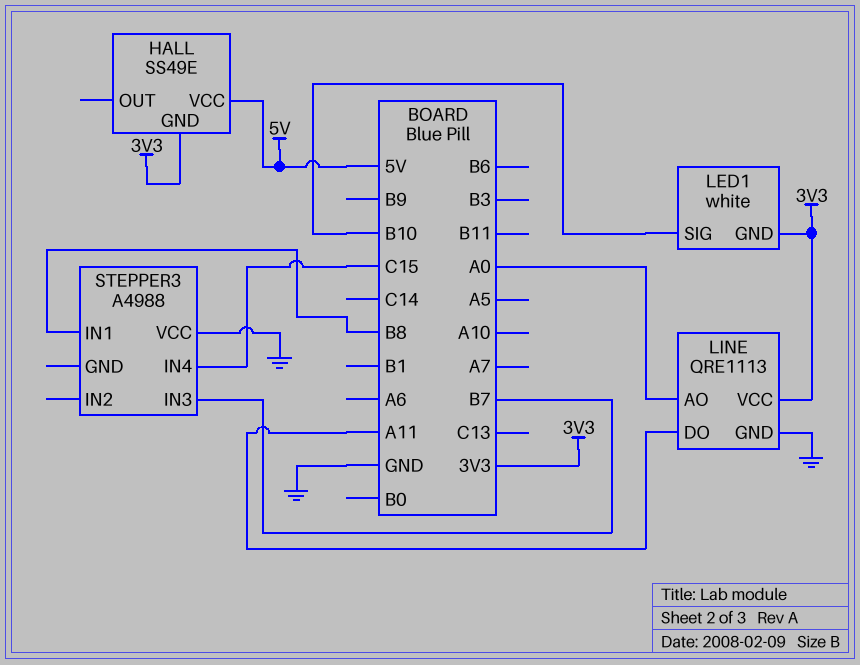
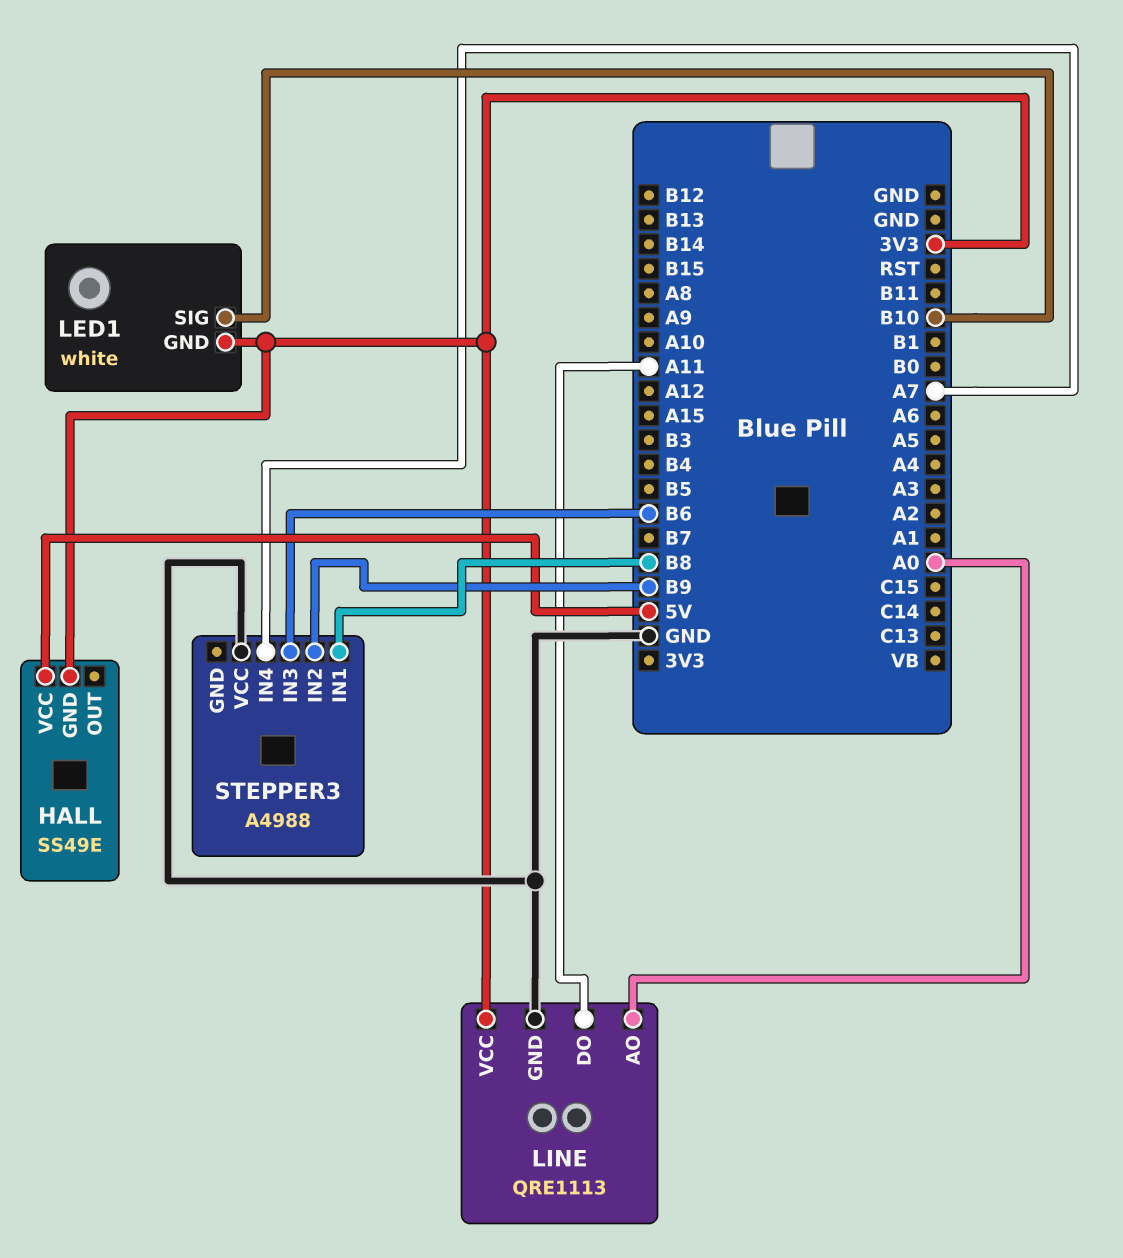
STEPPER3 pin IN2: none -> B9
STEPPER3 pin IN3: B7 -> B6
STEPPER3 pin IN4: C15 -> A7

